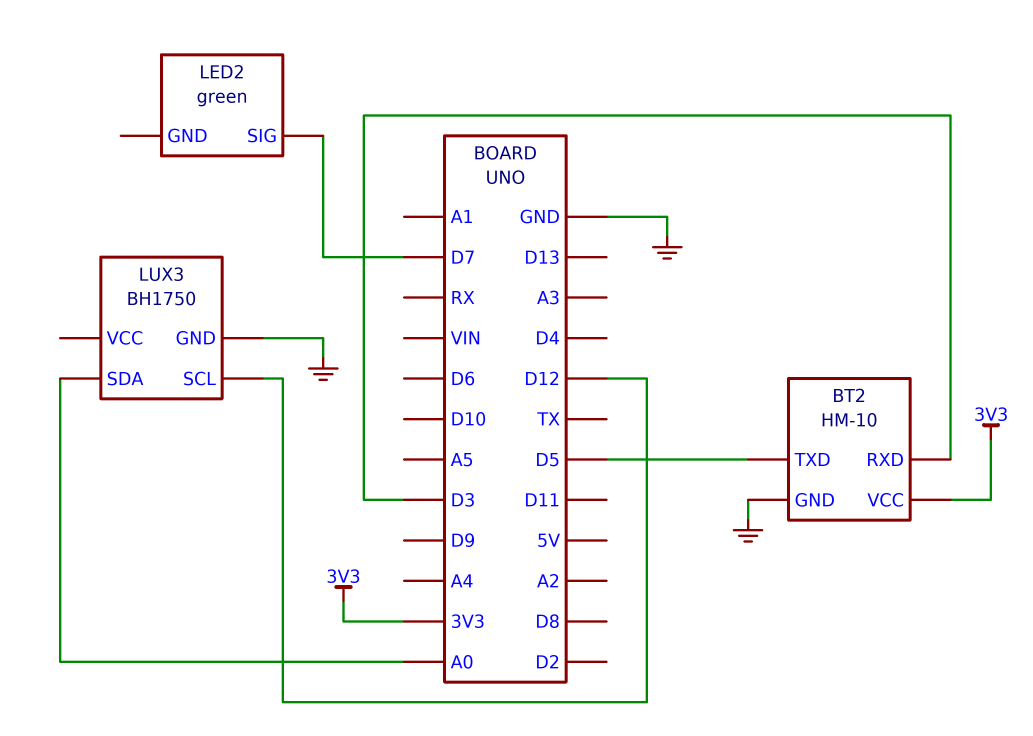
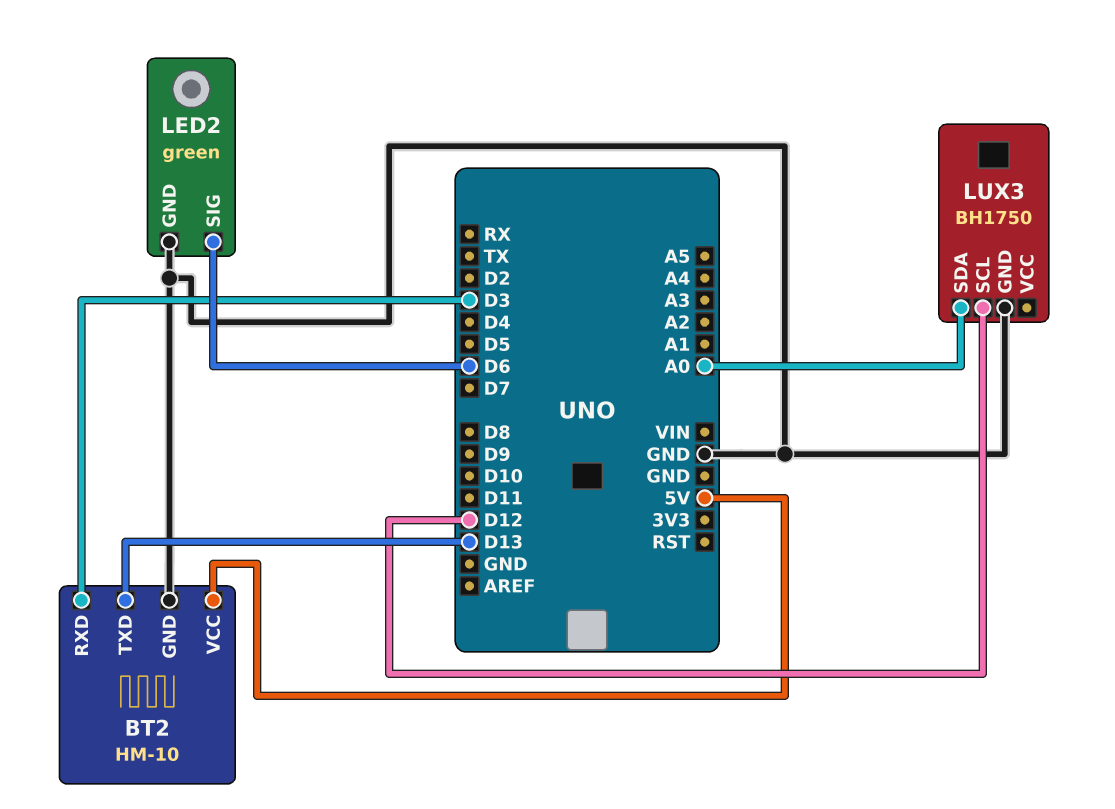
BT2 pin TXD: D5 -> D13
BT2 pin VCC: 3V3 -> 5V
LED2 pin GND: none -> GND
LED2 pin SIG: D7 -> D6

